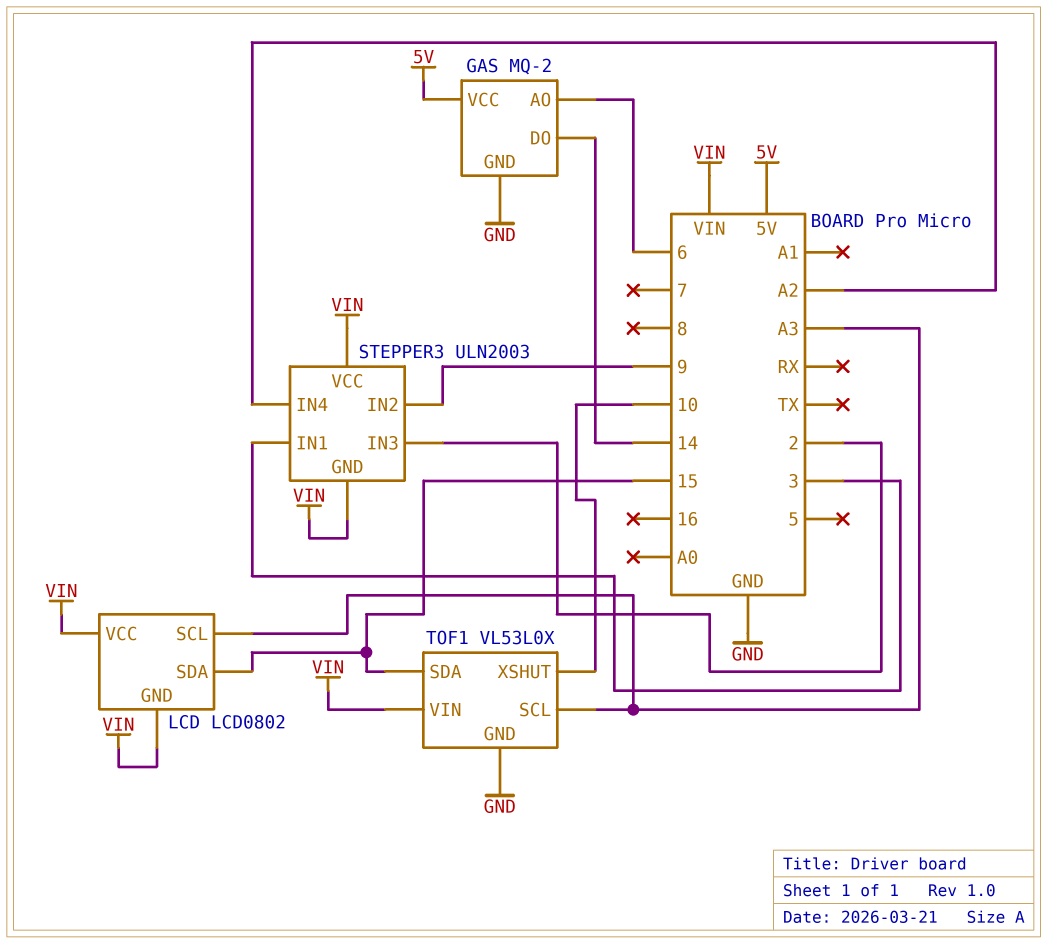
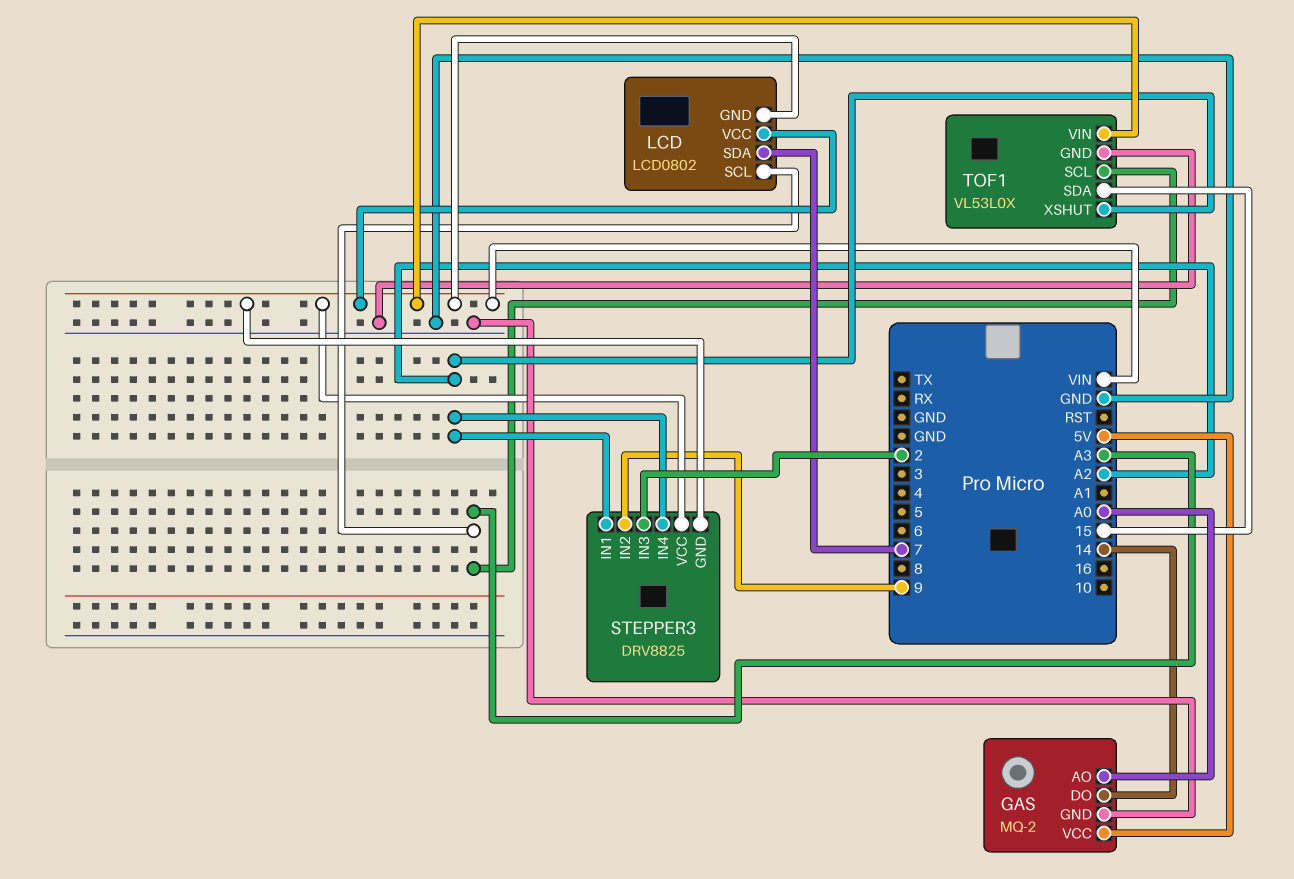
GAS pin AO: 6 -> A0
LCD pin SDA: 15 -> 7
STEPPER3: ULN2003 -> DRV8825
STEPPER3 pin IN1: 3 -> A2
TOF1 pin XSHUT: 10 -> A2

